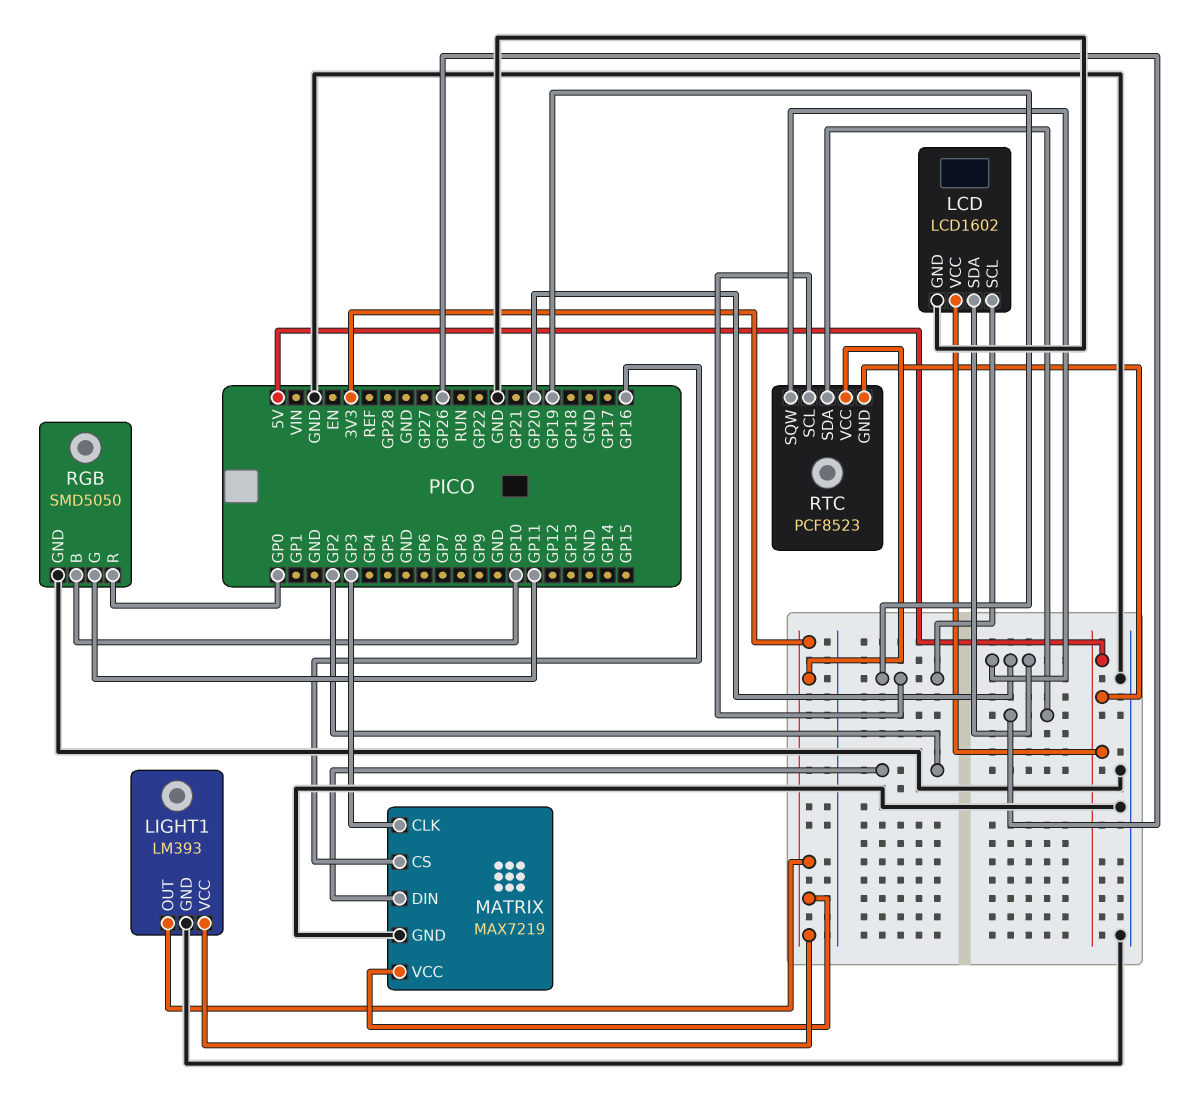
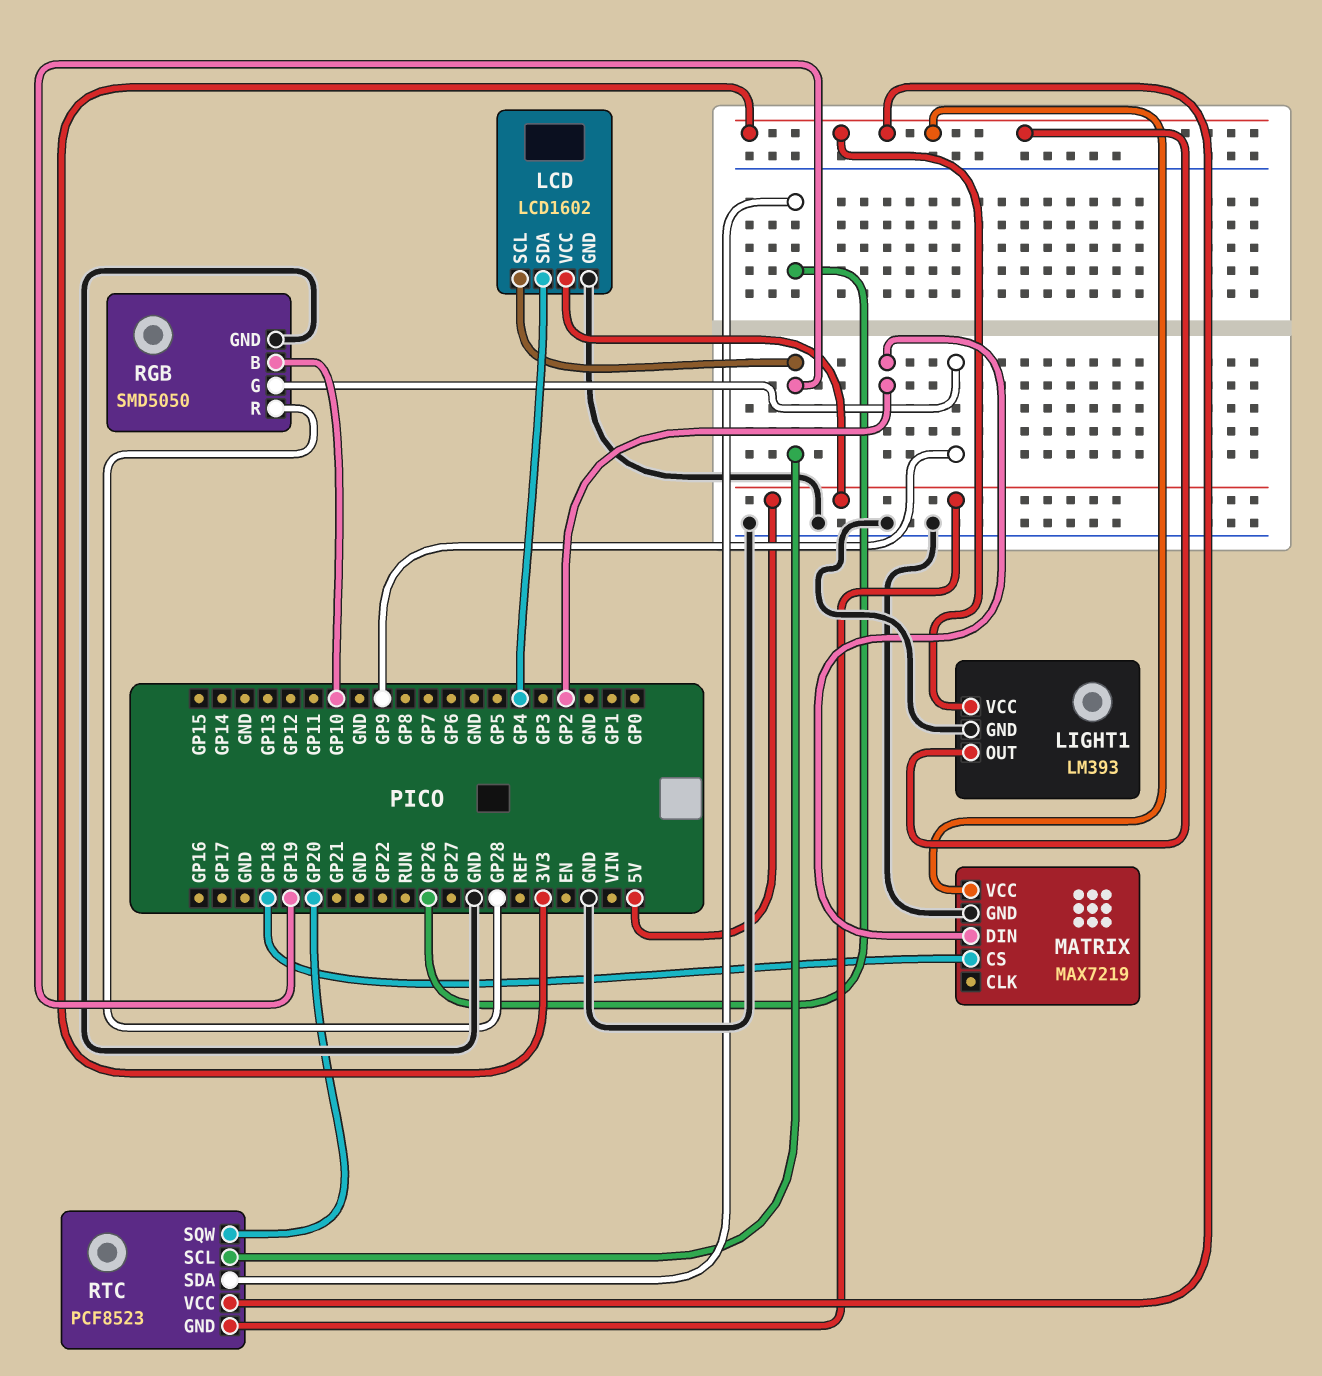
LCD pin SDA: GP20 -> GP4
MATRIX pin CLK: GP3 -> none
MATRIX pin CS: GP16 -> GP18
RGB pin G: GP11 -> GP9
RGB pin R: GP0 -> GP28

